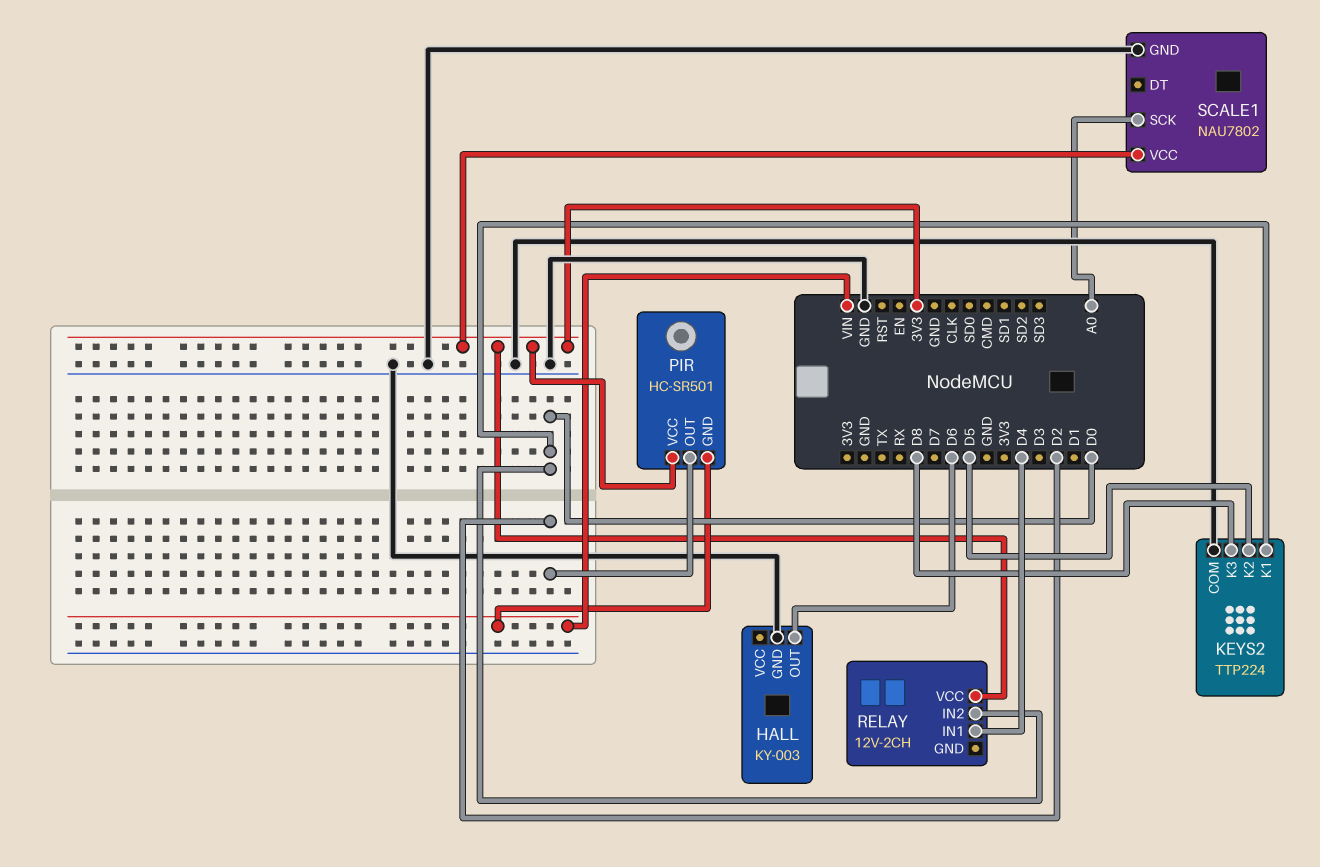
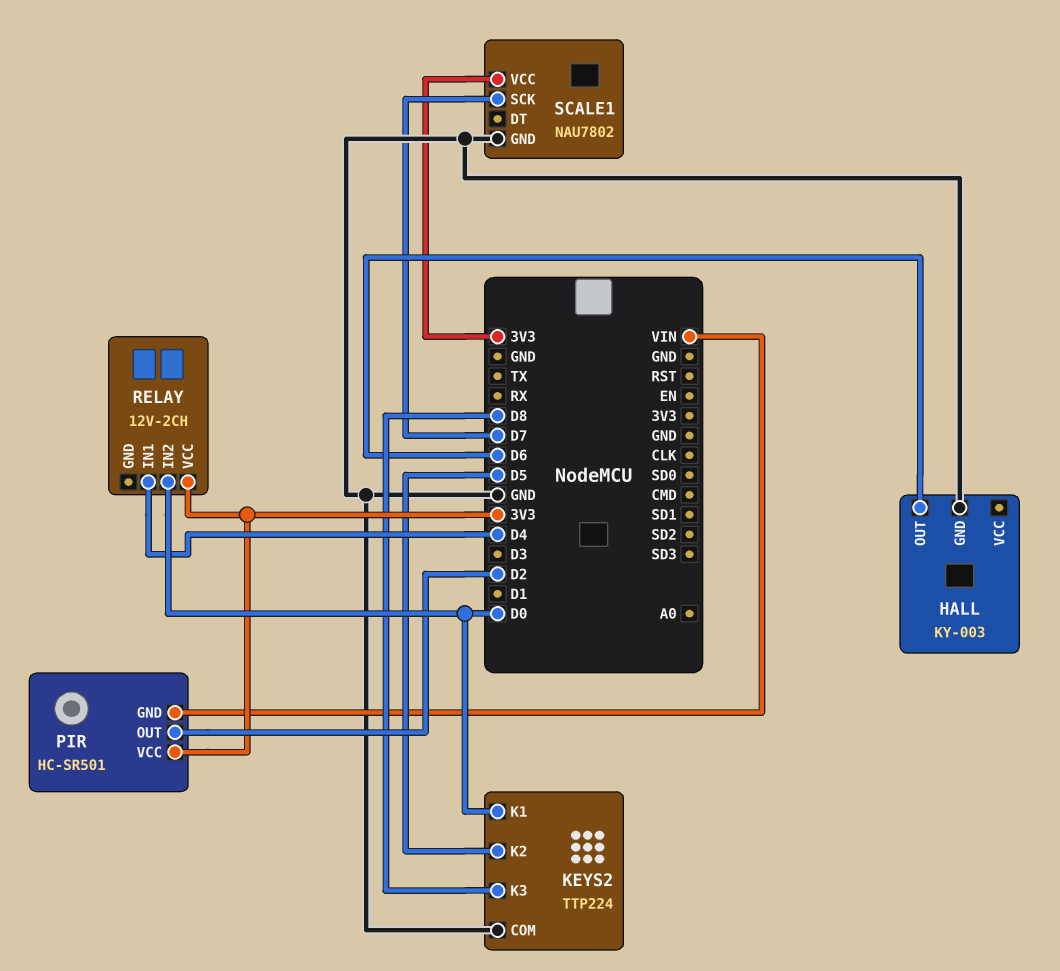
SCALE1 pin SCK: A0 -> D7

